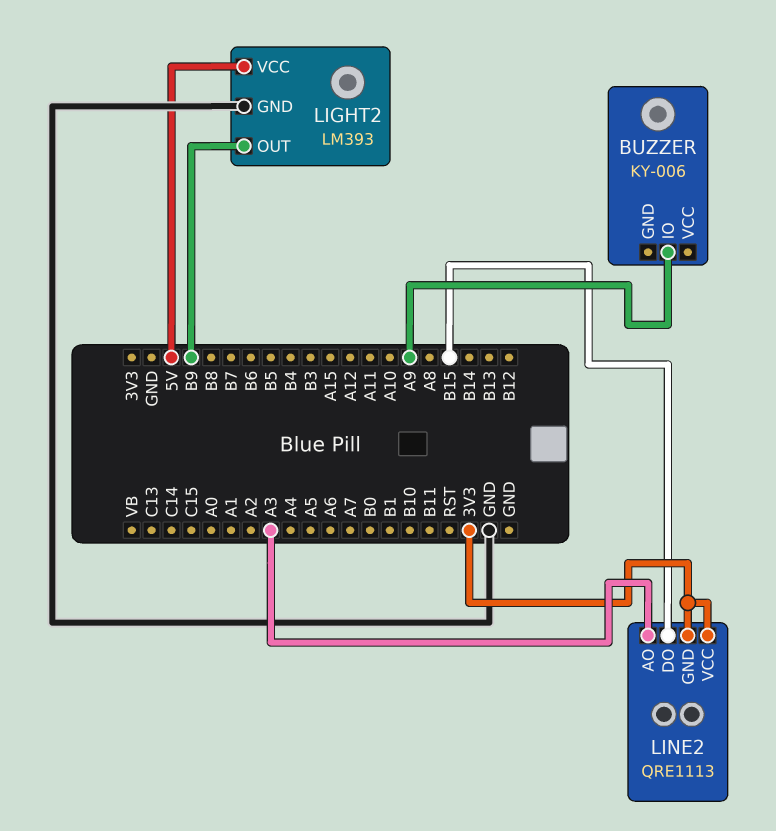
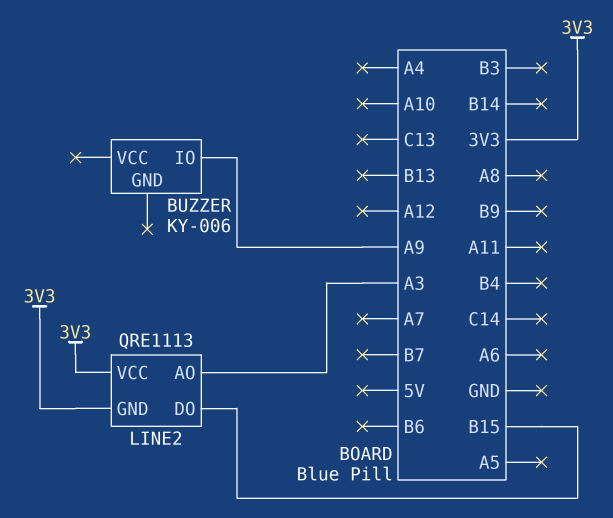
LIGHT2: LM393 -> none
LIGHT2 pin GND: GND -> none
LIGHT2 pin OUT: B9 -> none
LIGHT2 pin VCC: 5V -> none

